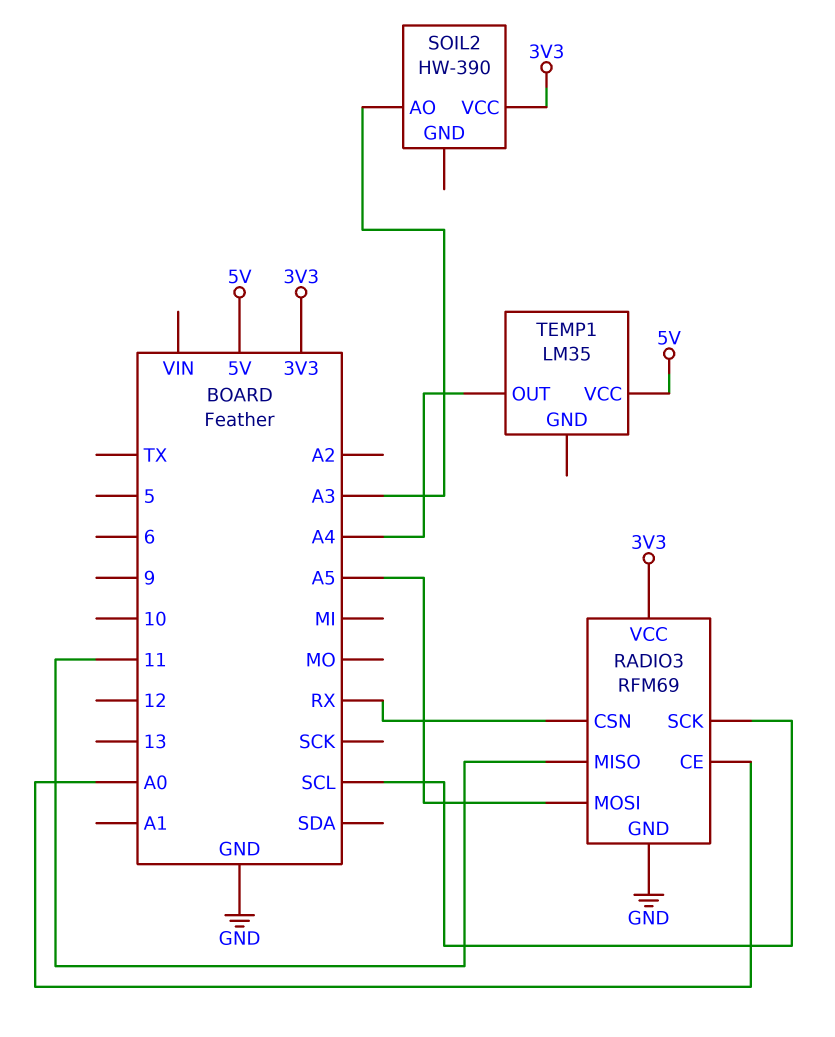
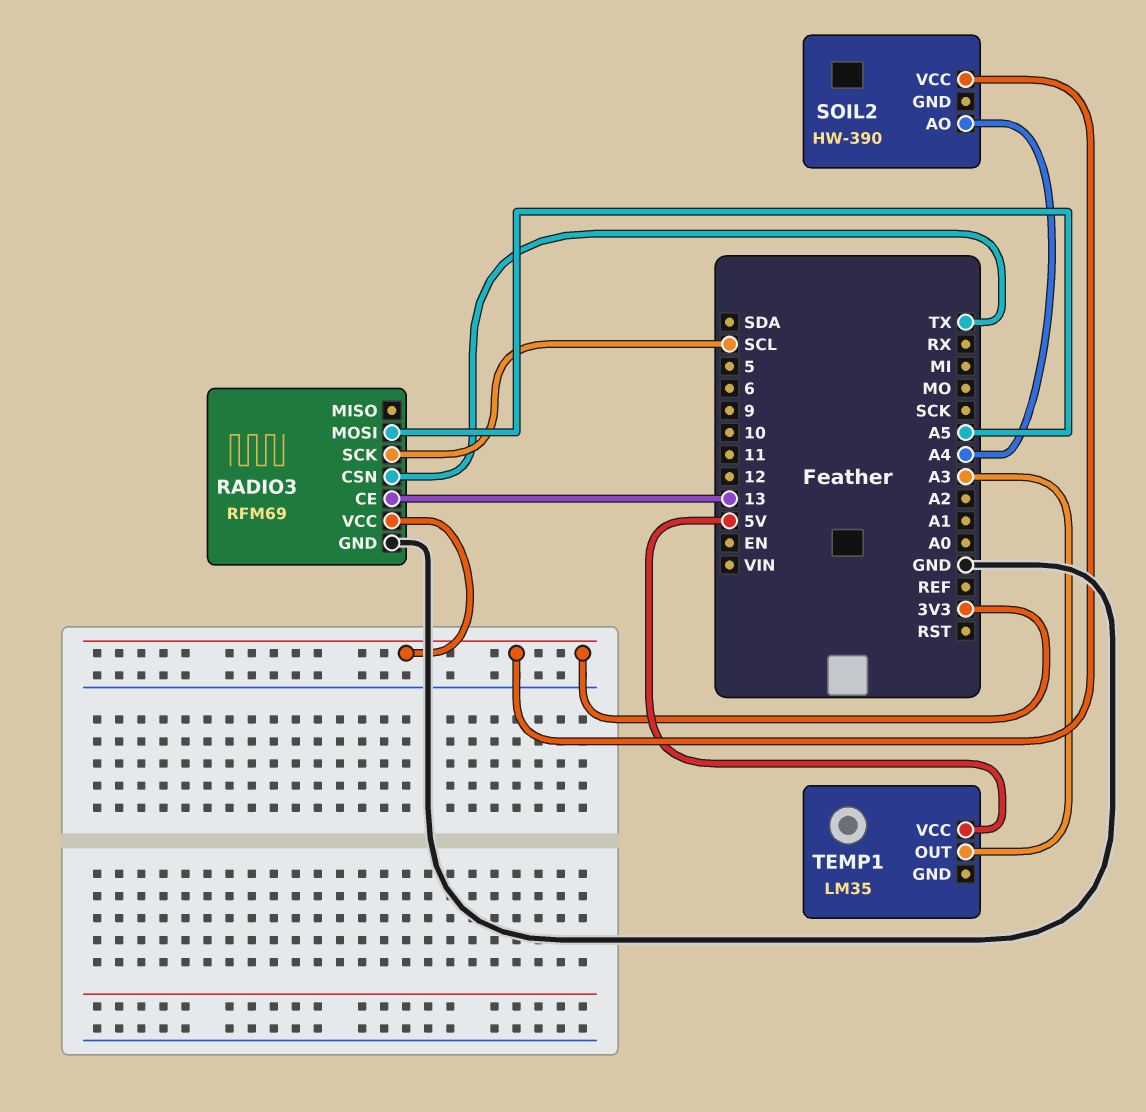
RADIO3 pin CE: A0 -> 13
RADIO3 pin CSN: RX -> TX
RADIO3 pin MISO: 11 -> none
SOIL2 pin AO: A3 -> A4
TEMP1 pin OUT: A4 -> A3

